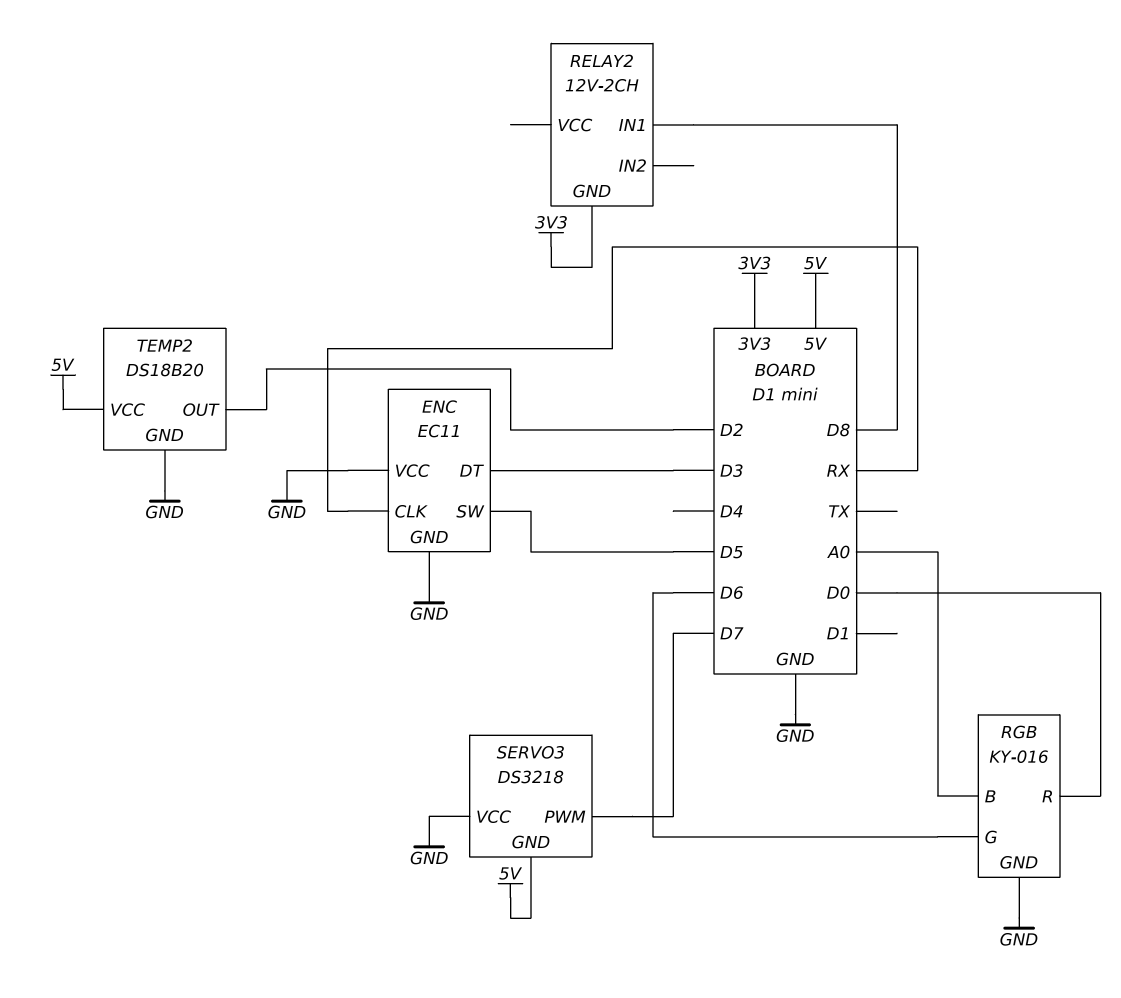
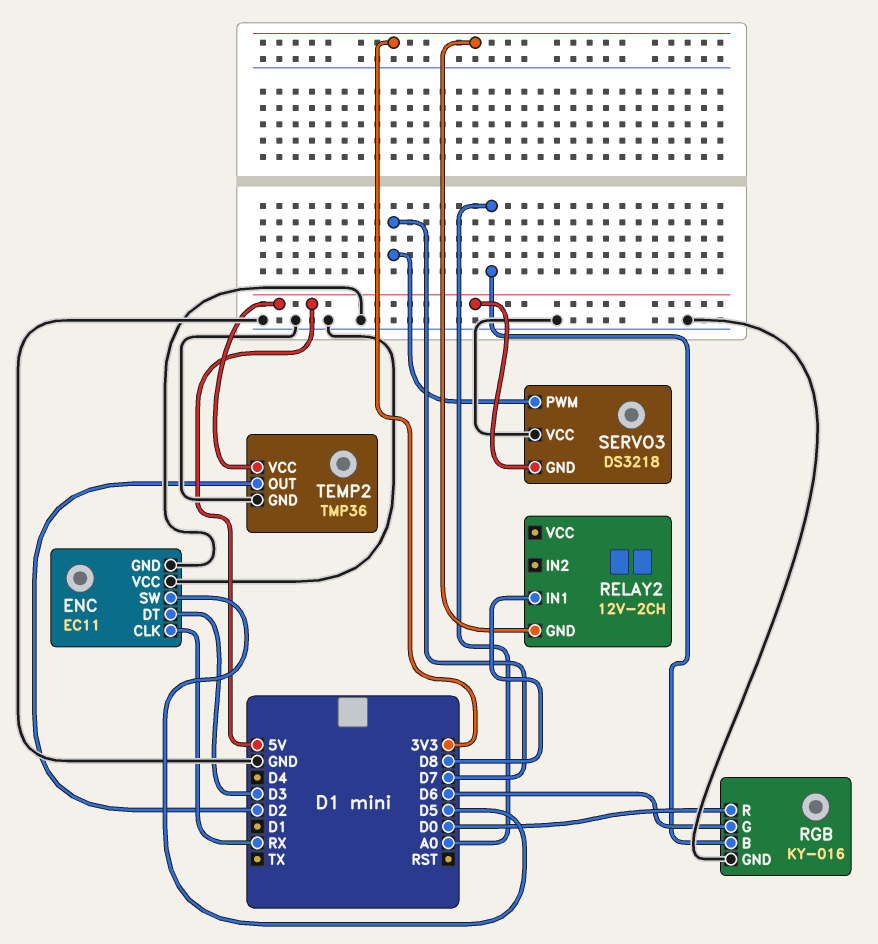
TEMP2: DS18B20 -> TMP36

